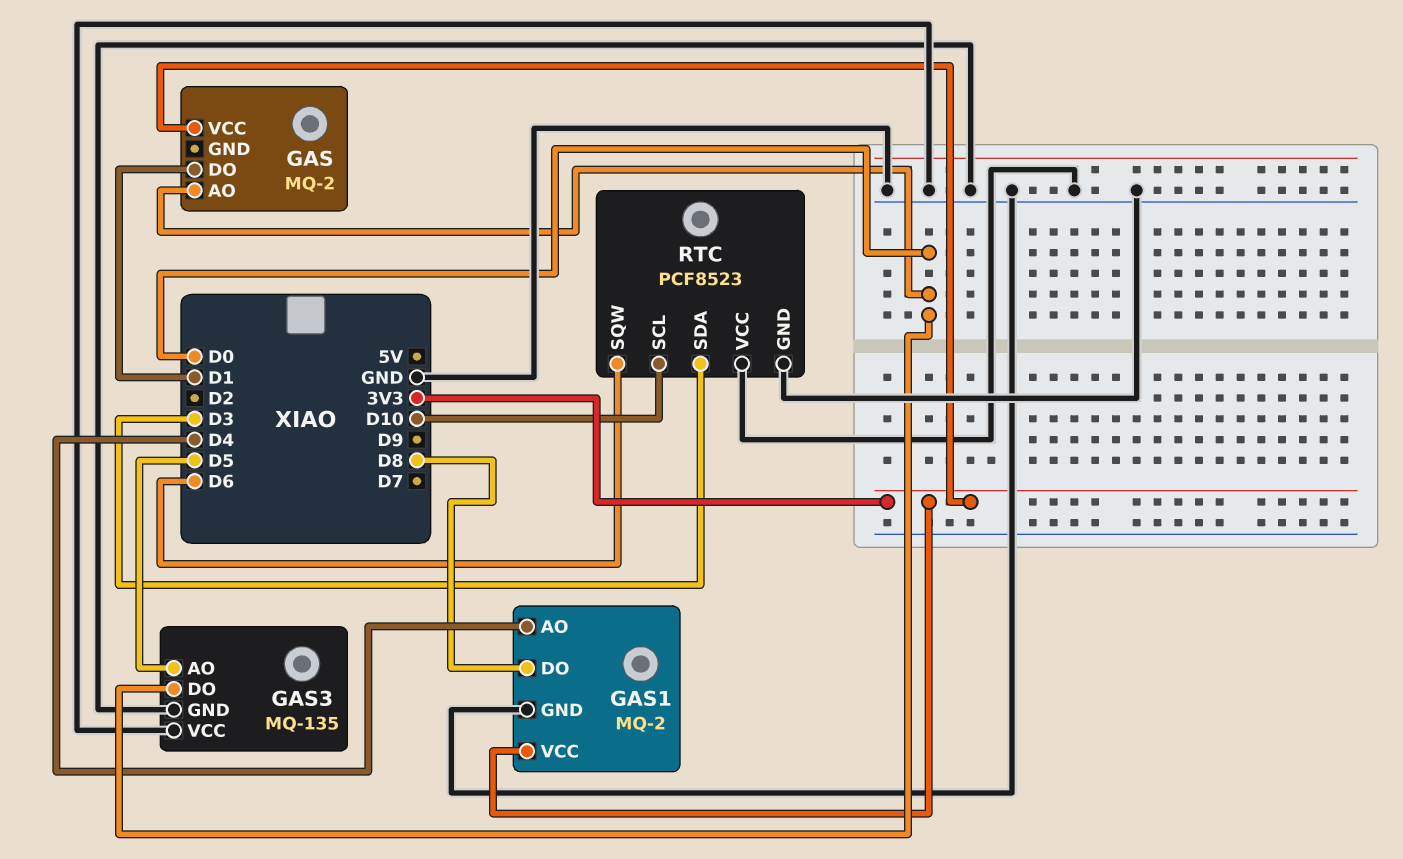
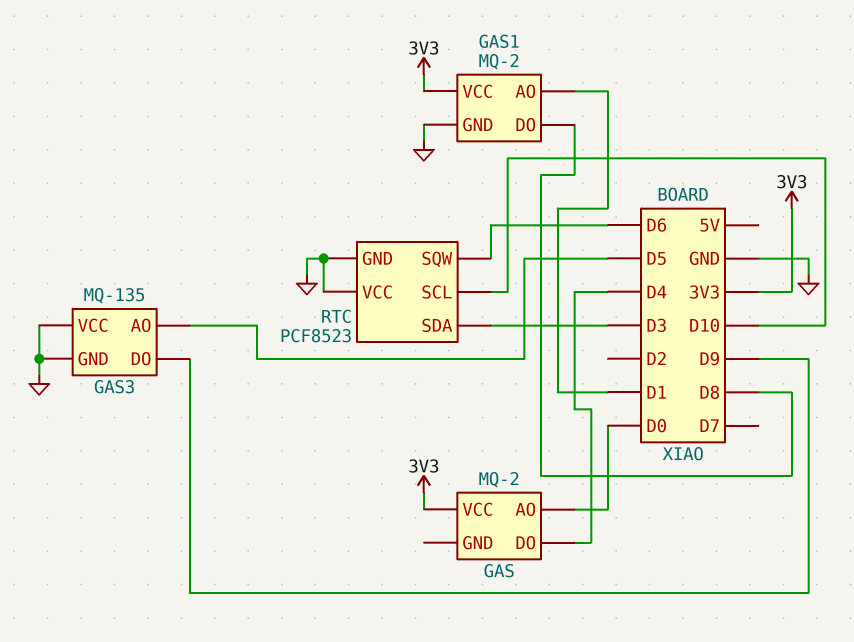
GAS pin DO: D1 -> D4
GAS1 pin AO: D4 -> D1
GAS3 pin DO: D0 -> D9

